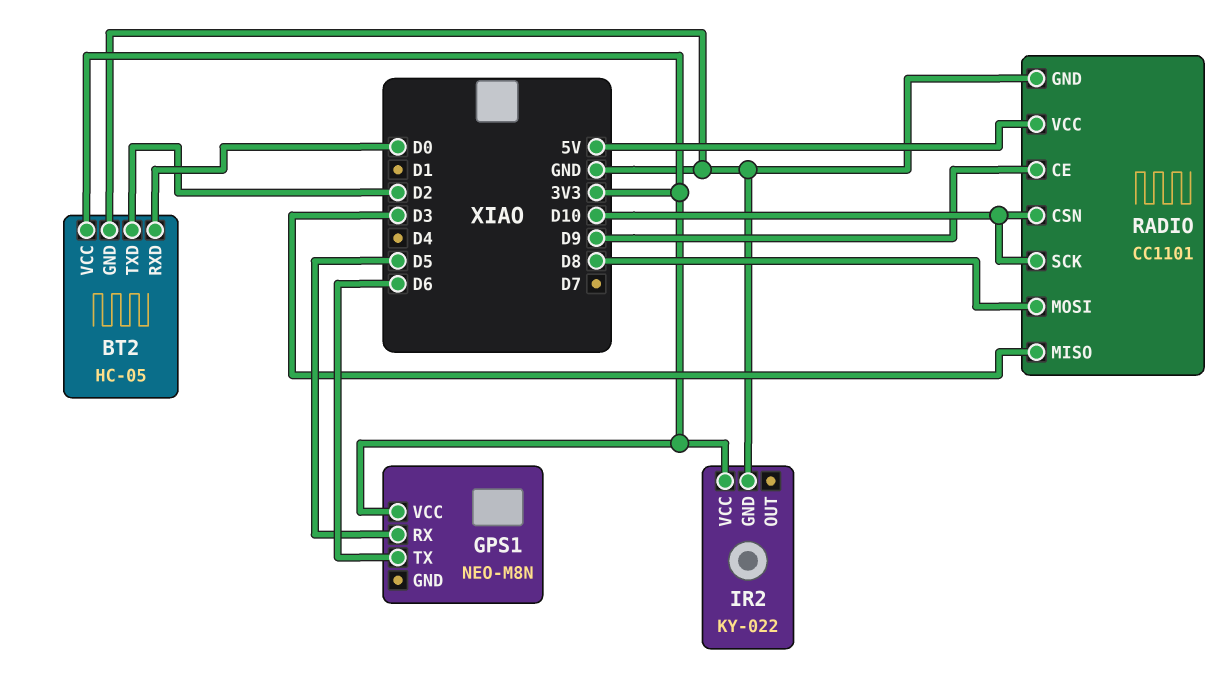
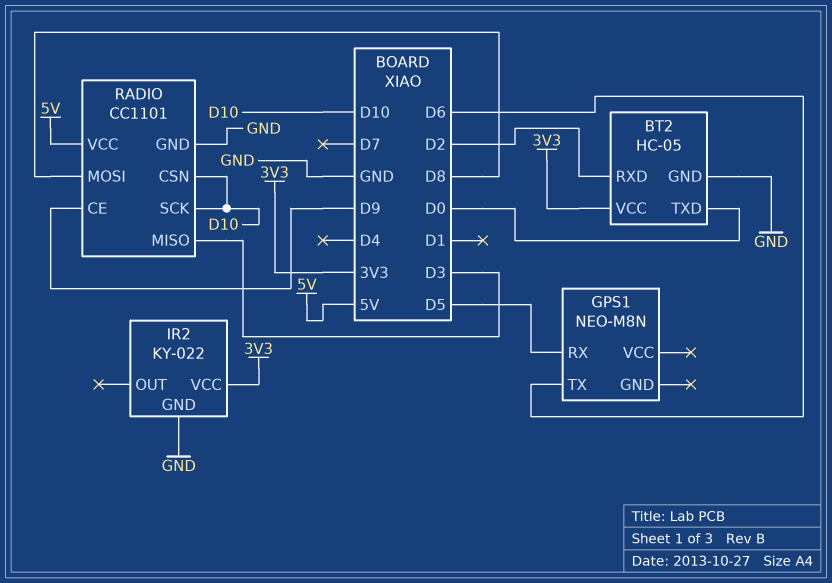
BT2 pin RXD: D0 -> D2
BT2 pin TXD: D2 -> D0
GPS1 pin VCC: 3V3 -> none

